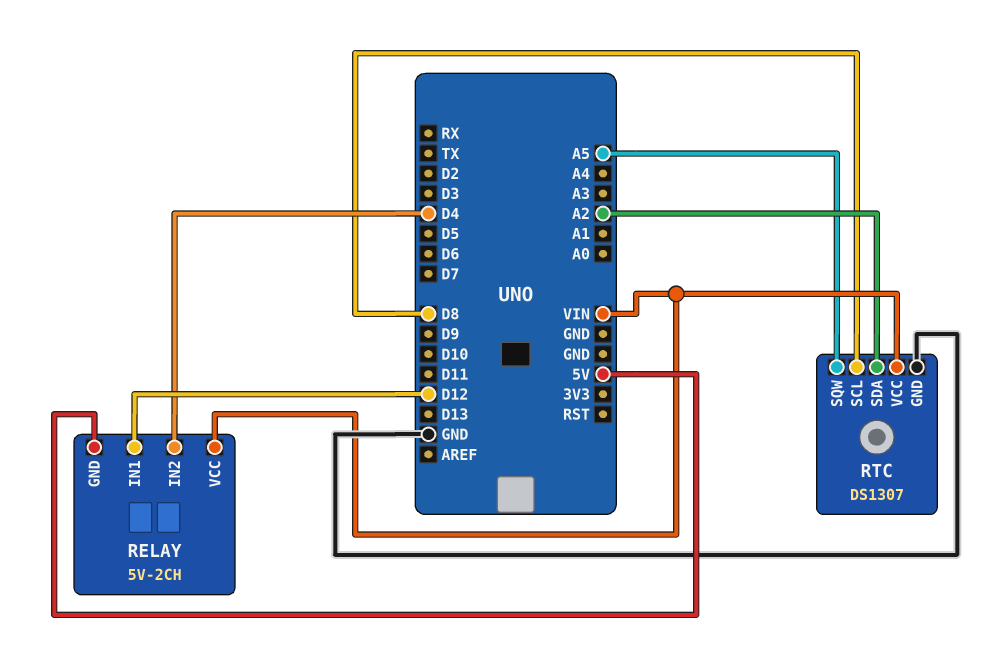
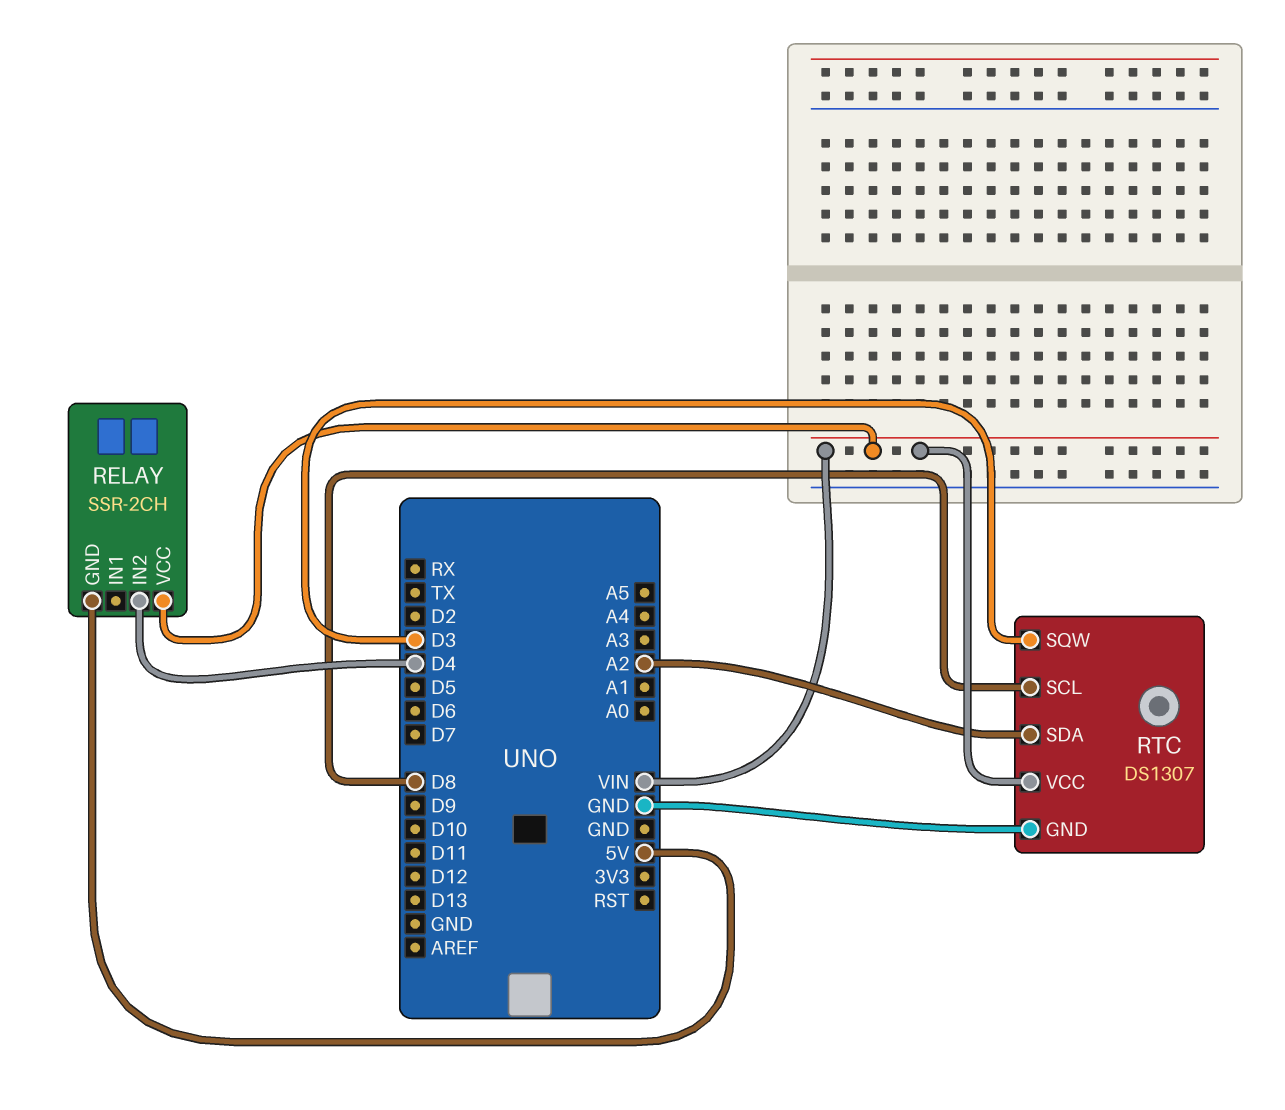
RELAY: 5V-2CH -> SSR-2CH
RELAY pin IN1: D12 -> none
RTC pin SQW: A5 -> D3

